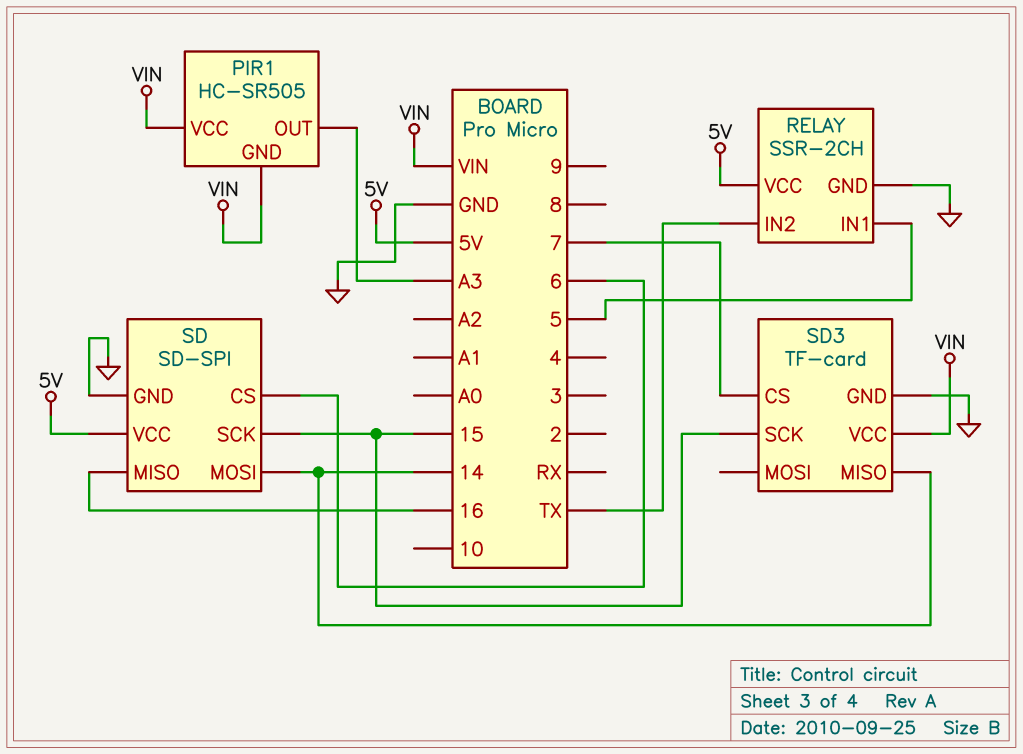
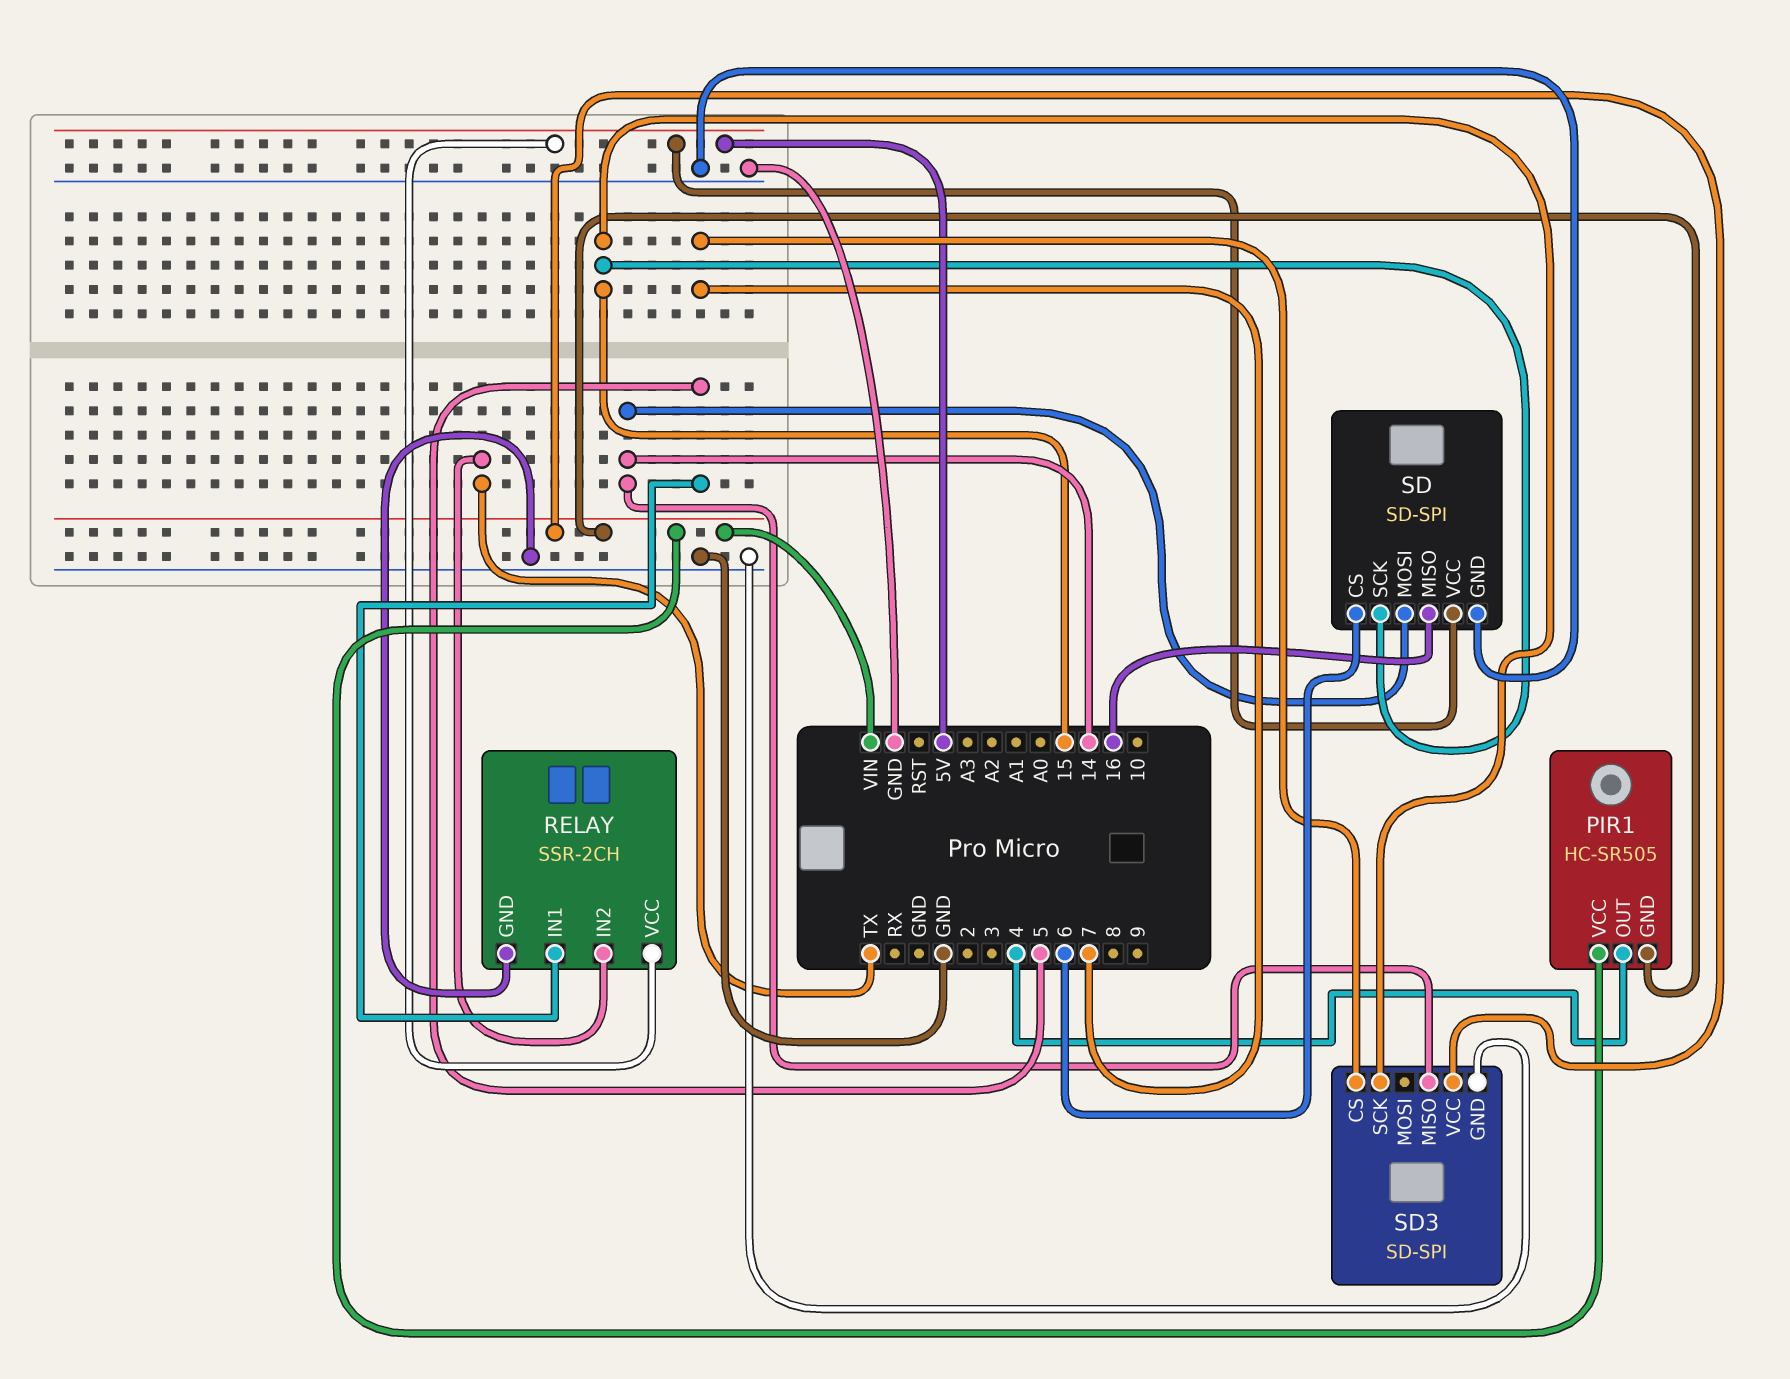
PIR1 pin OUT: A3 -> 4
SD3: TF-card -> SD-SPI

